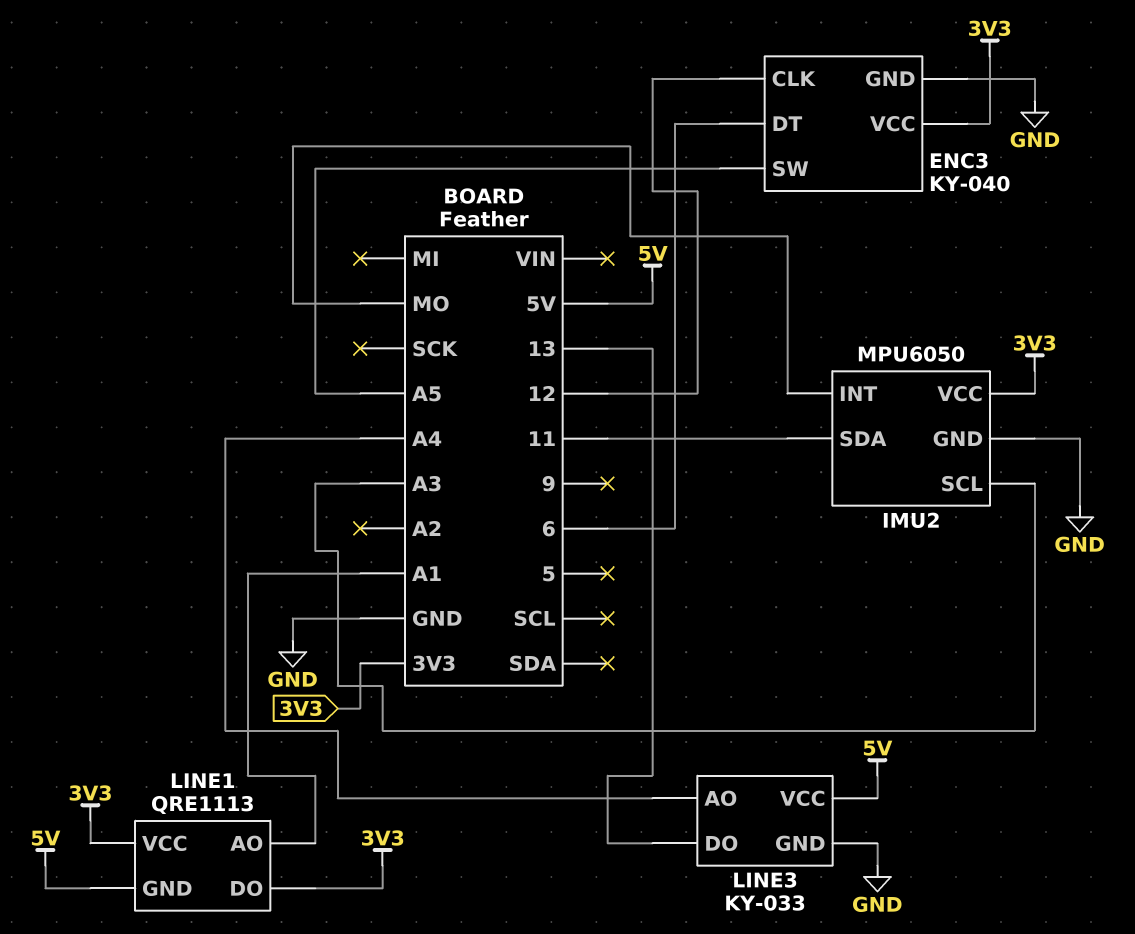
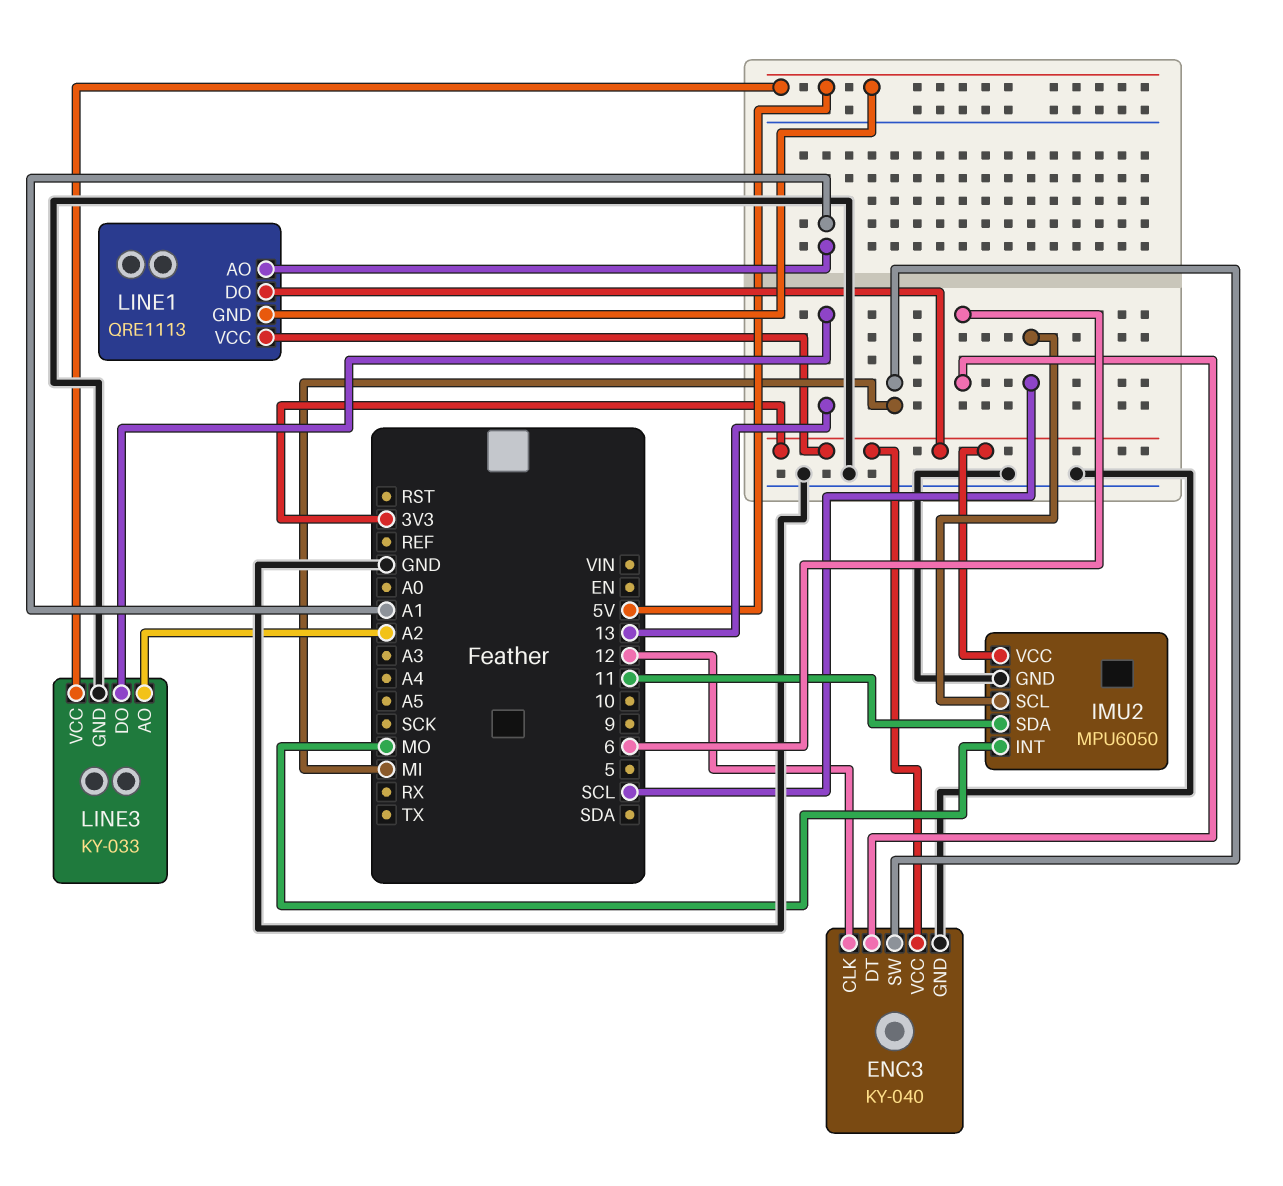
ENC3 pin SW: A5 -> MI
IMU2 pin SCL: A3 -> SCL
LINE3 pin AO: A4 -> A2

